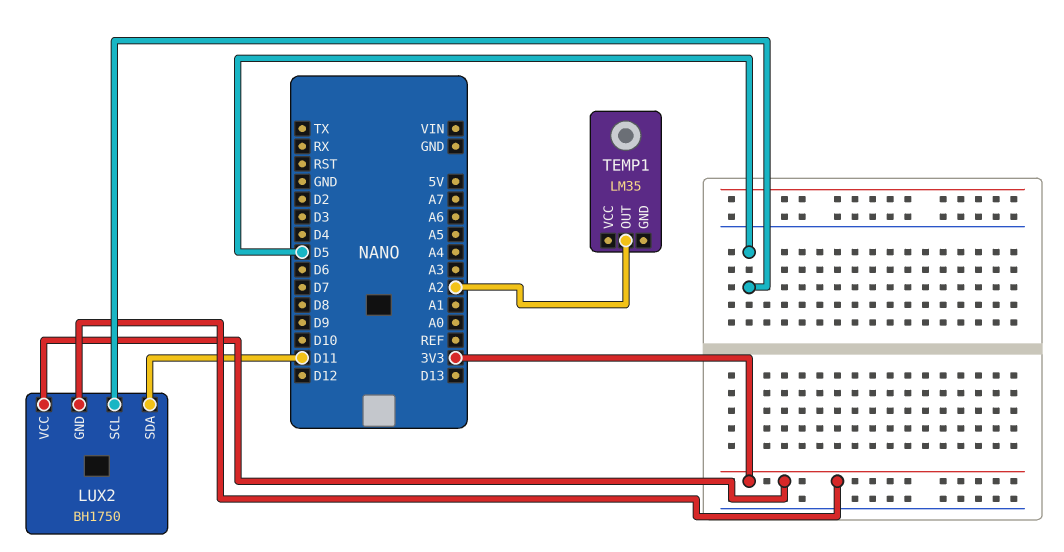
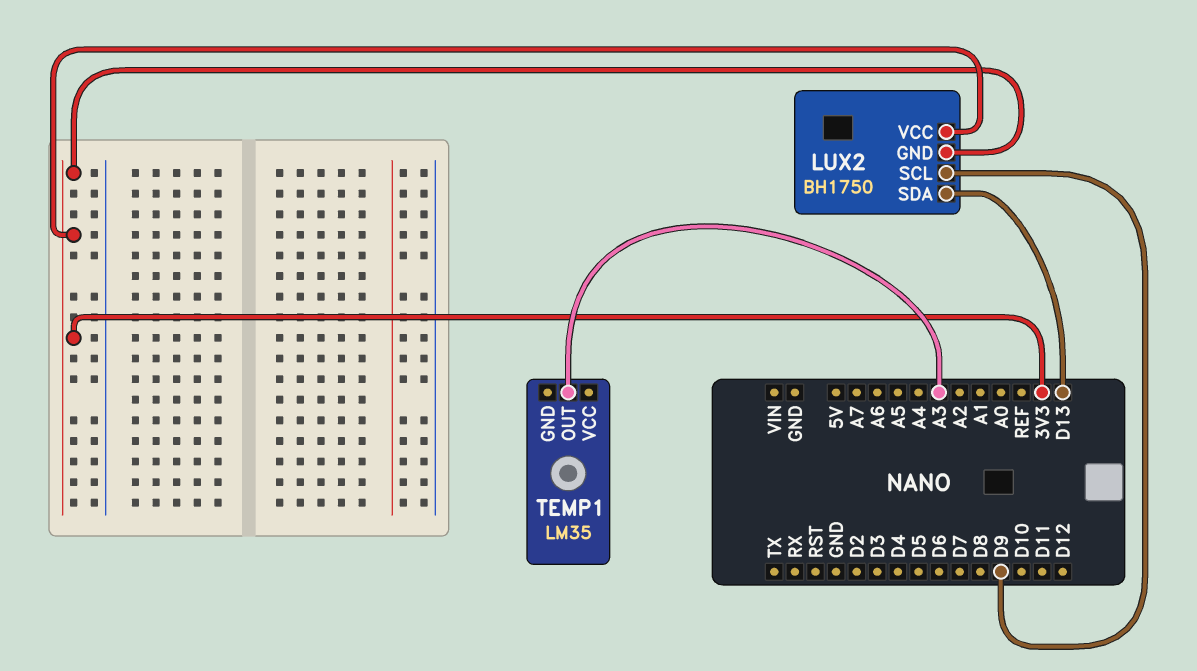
LUX2 pin SCL: D5 -> D9
LUX2 pin SDA: D11 -> D13
TEMP1 pin OUT: A2 -> A3

